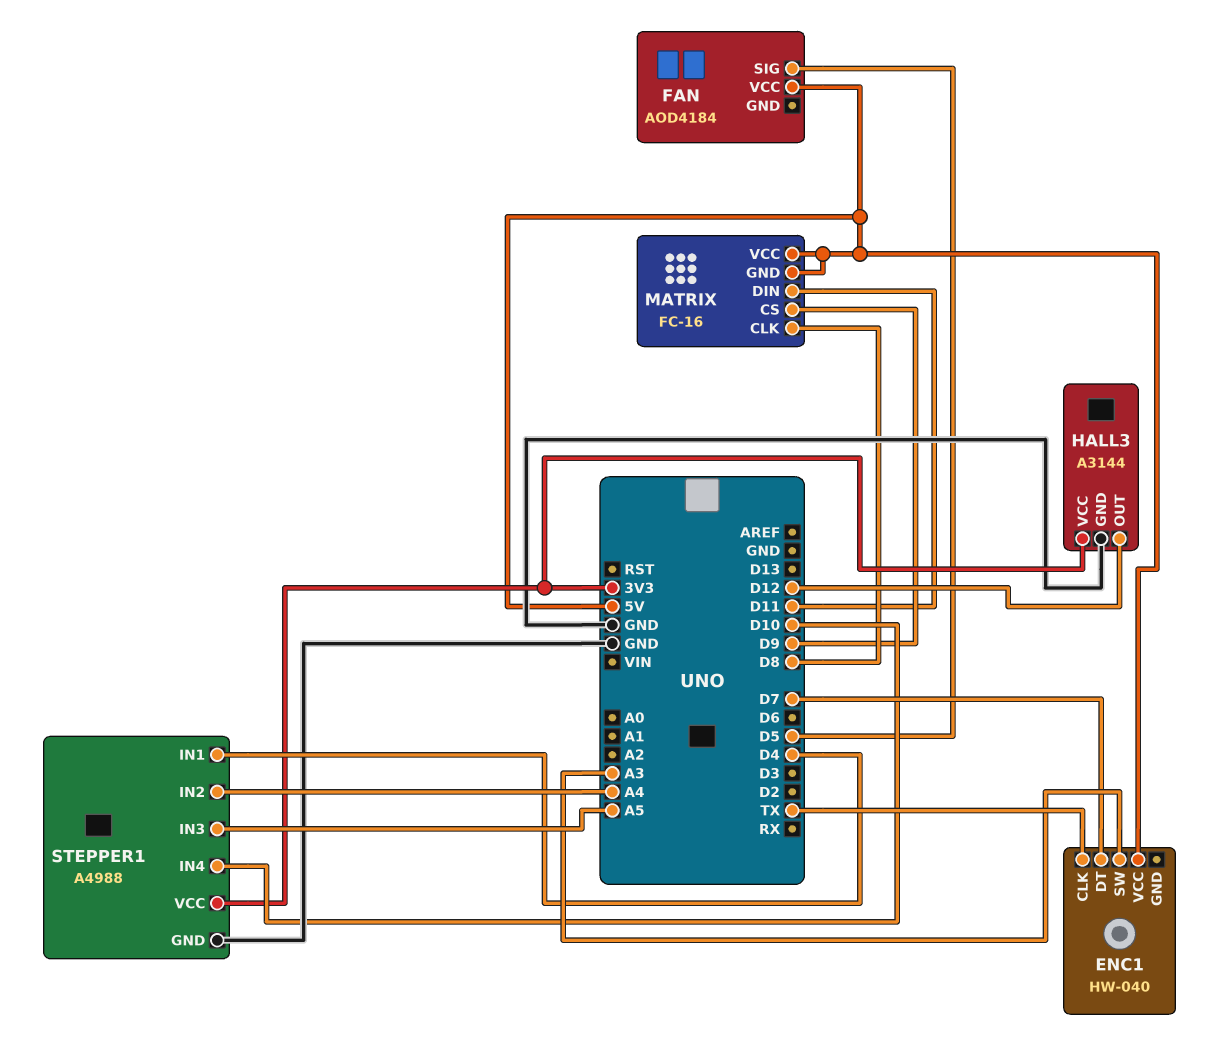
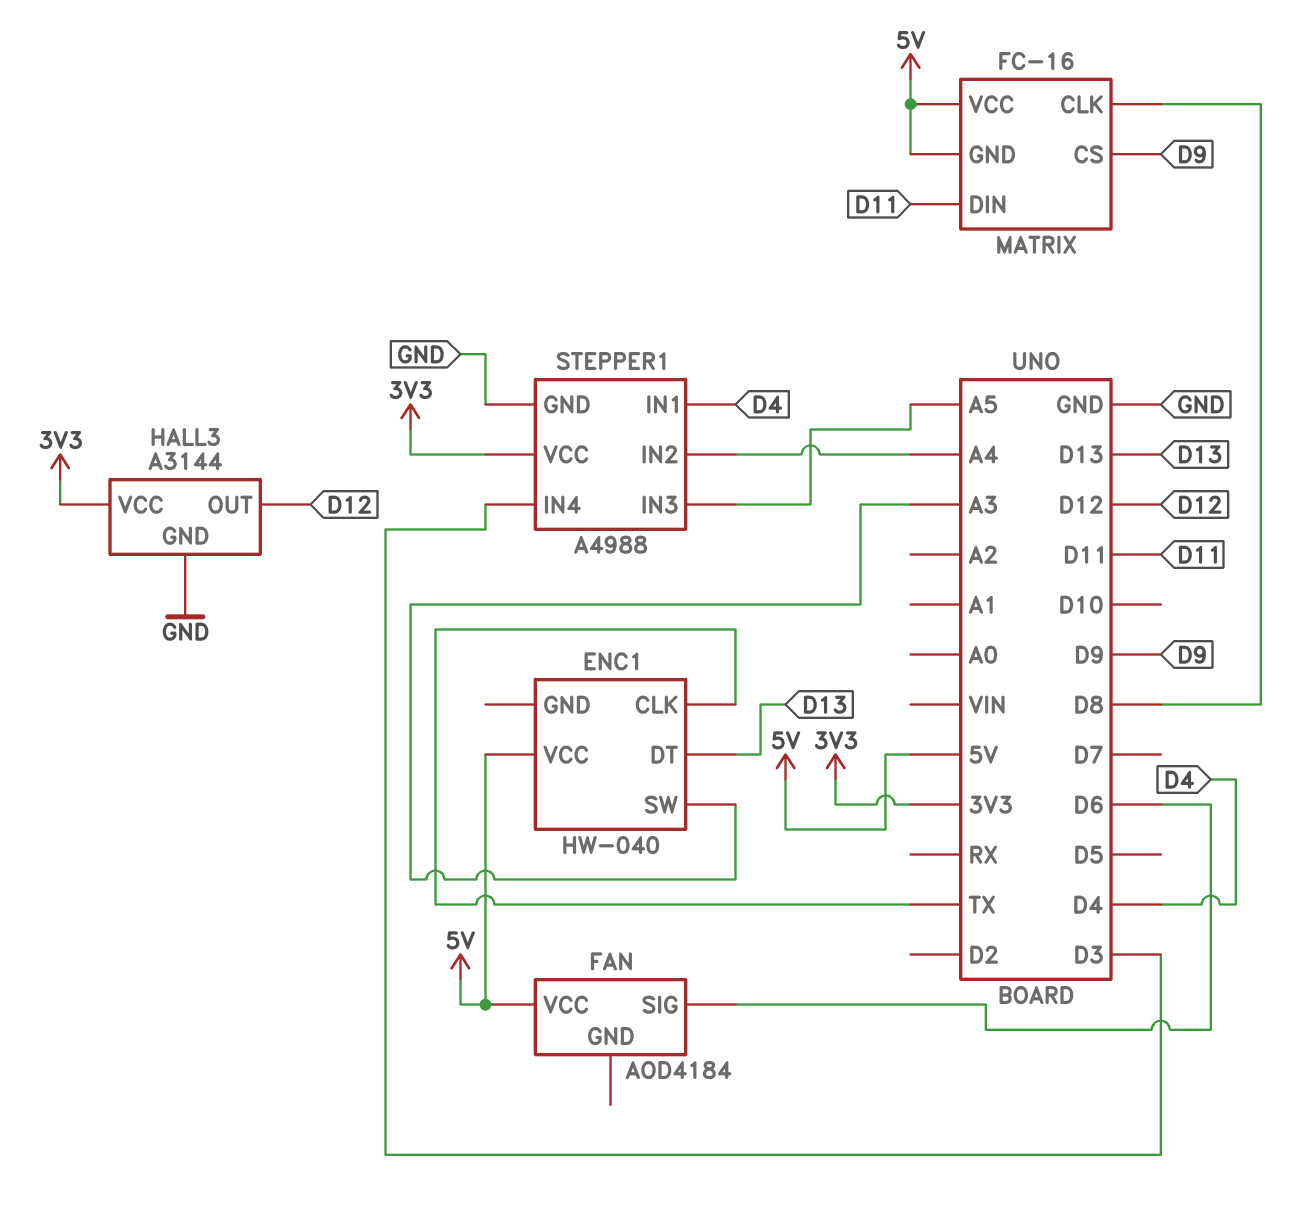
ENC1 pin DT: D7 -> D13
FAN pin SIG: D5 -> D6
STEPPER1 pin IN4: D10 -> D3

